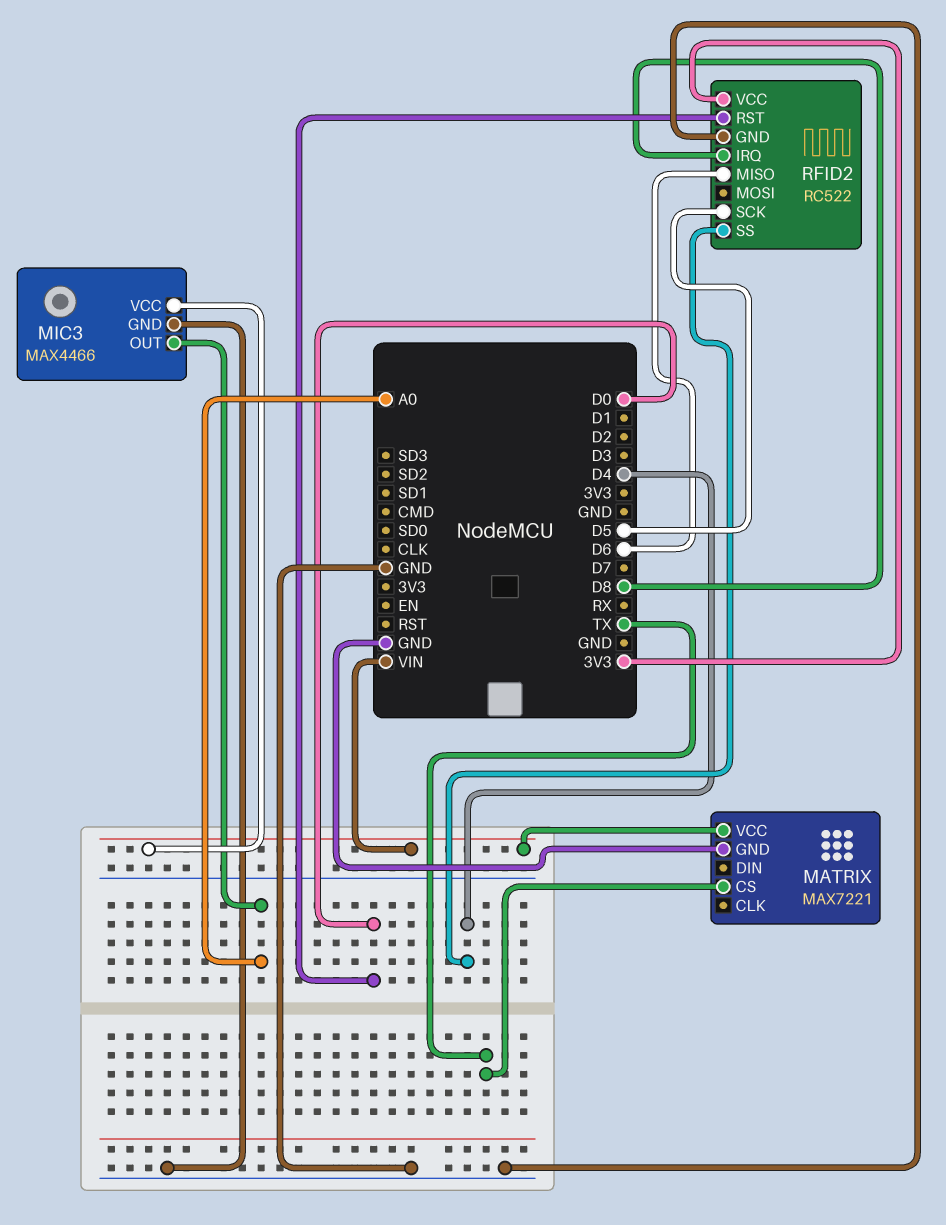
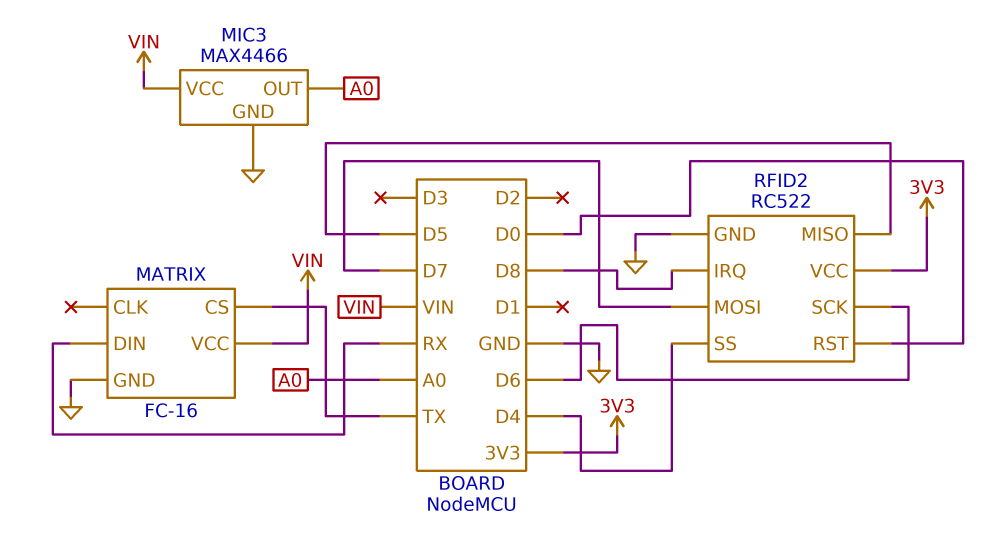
MATRIX: MAX7221 -> FC-16
MATRIX pin DIN: none -> RX
RFID2 pin MISO: D6 -> D5
RFID2 pin MOSI: none -> D7
RFID2 pin SCK: D5 -> D6

